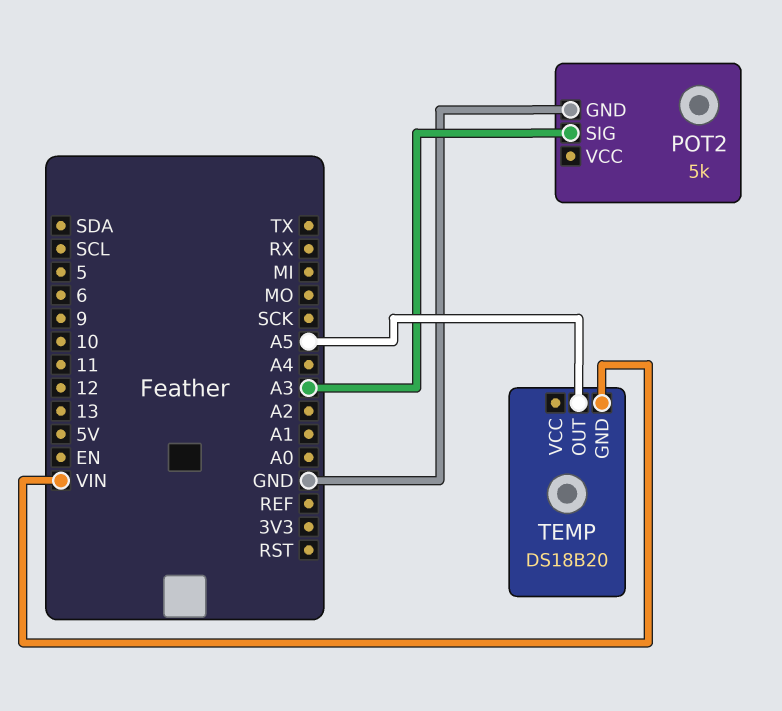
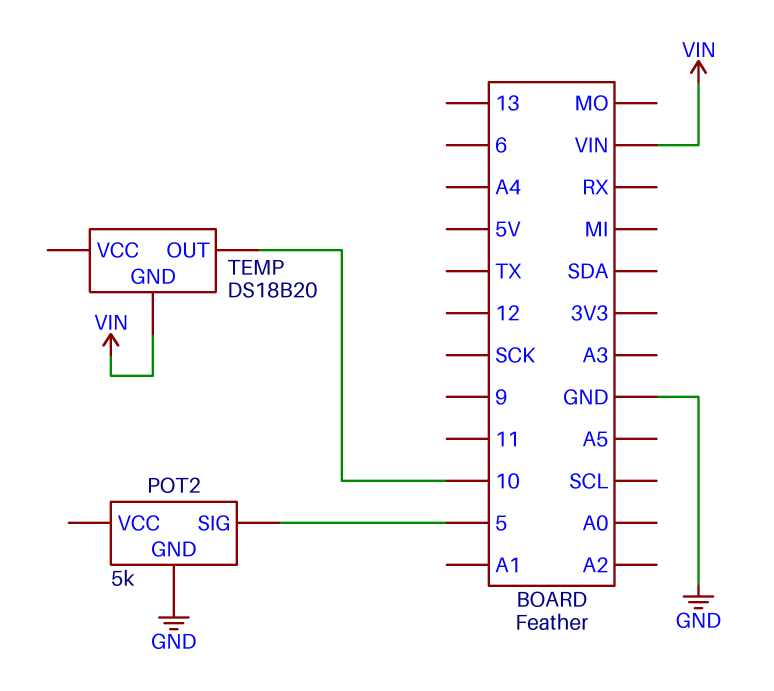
POT2 pin SIG: A3 -> 5
TEMP pin OUT: A5 -> 10

